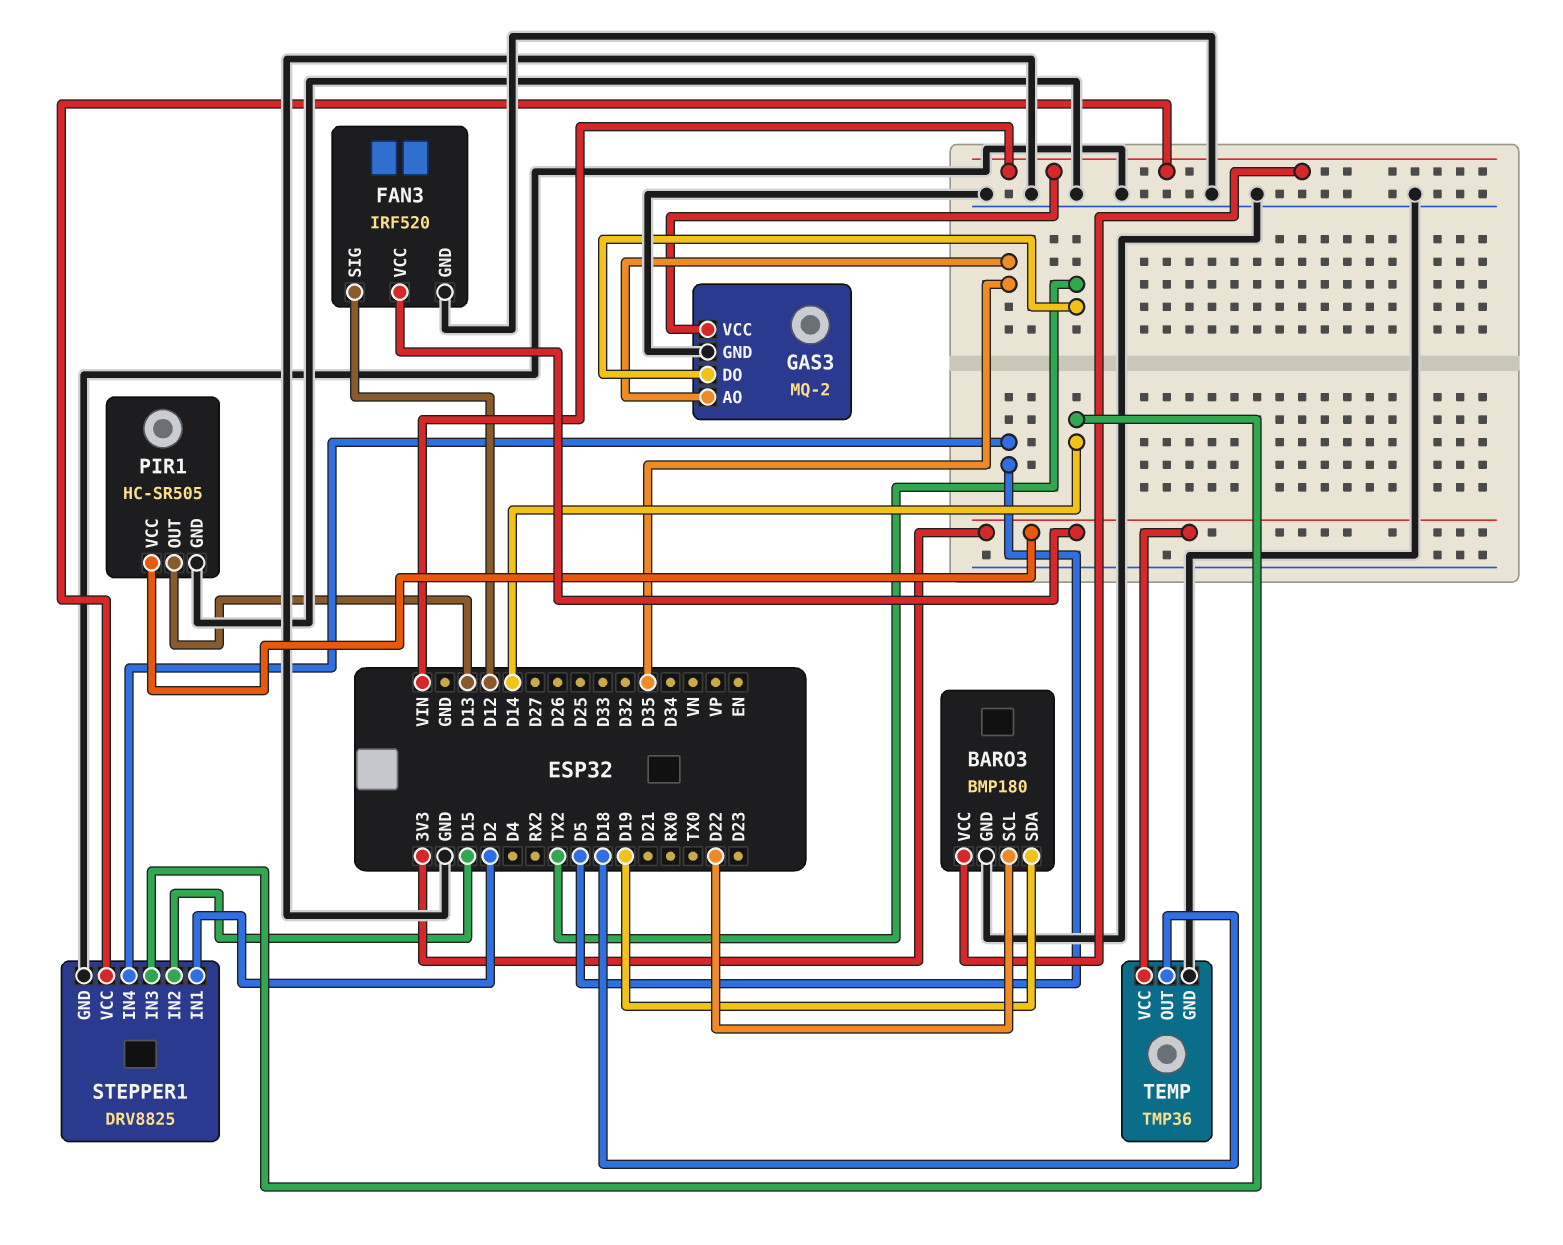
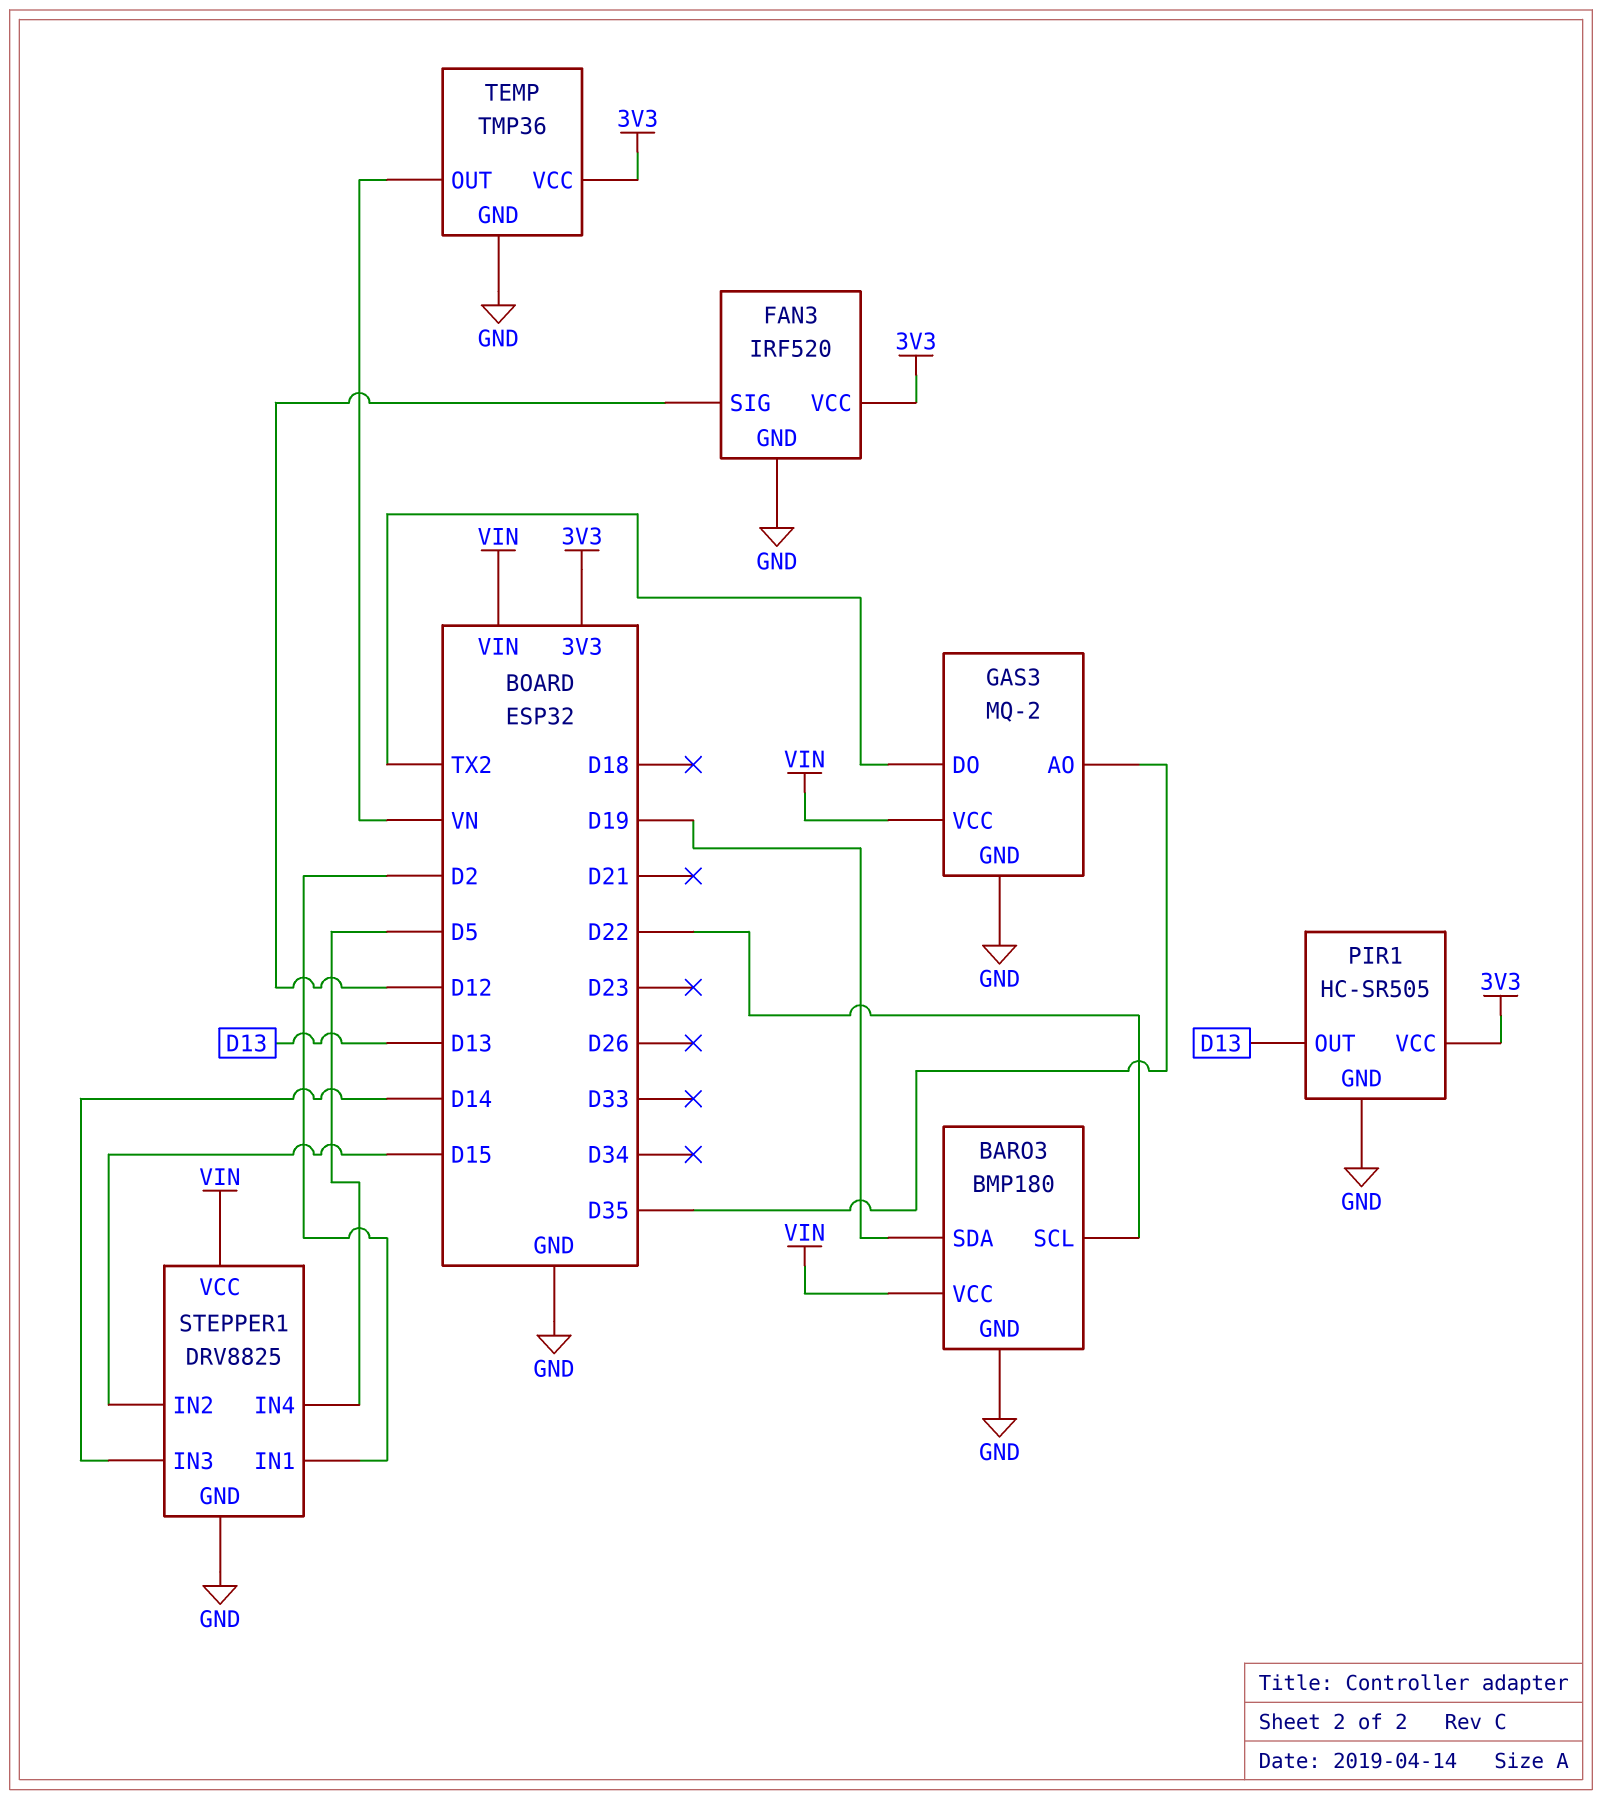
TEMP pin OUT: D18 -> VN

